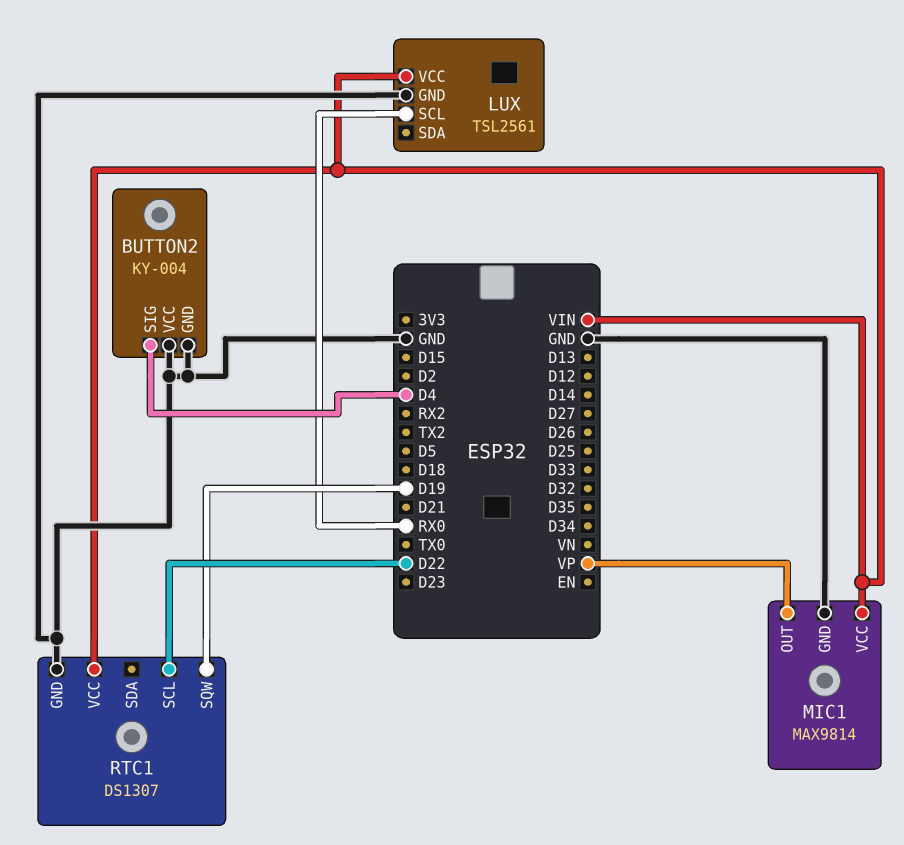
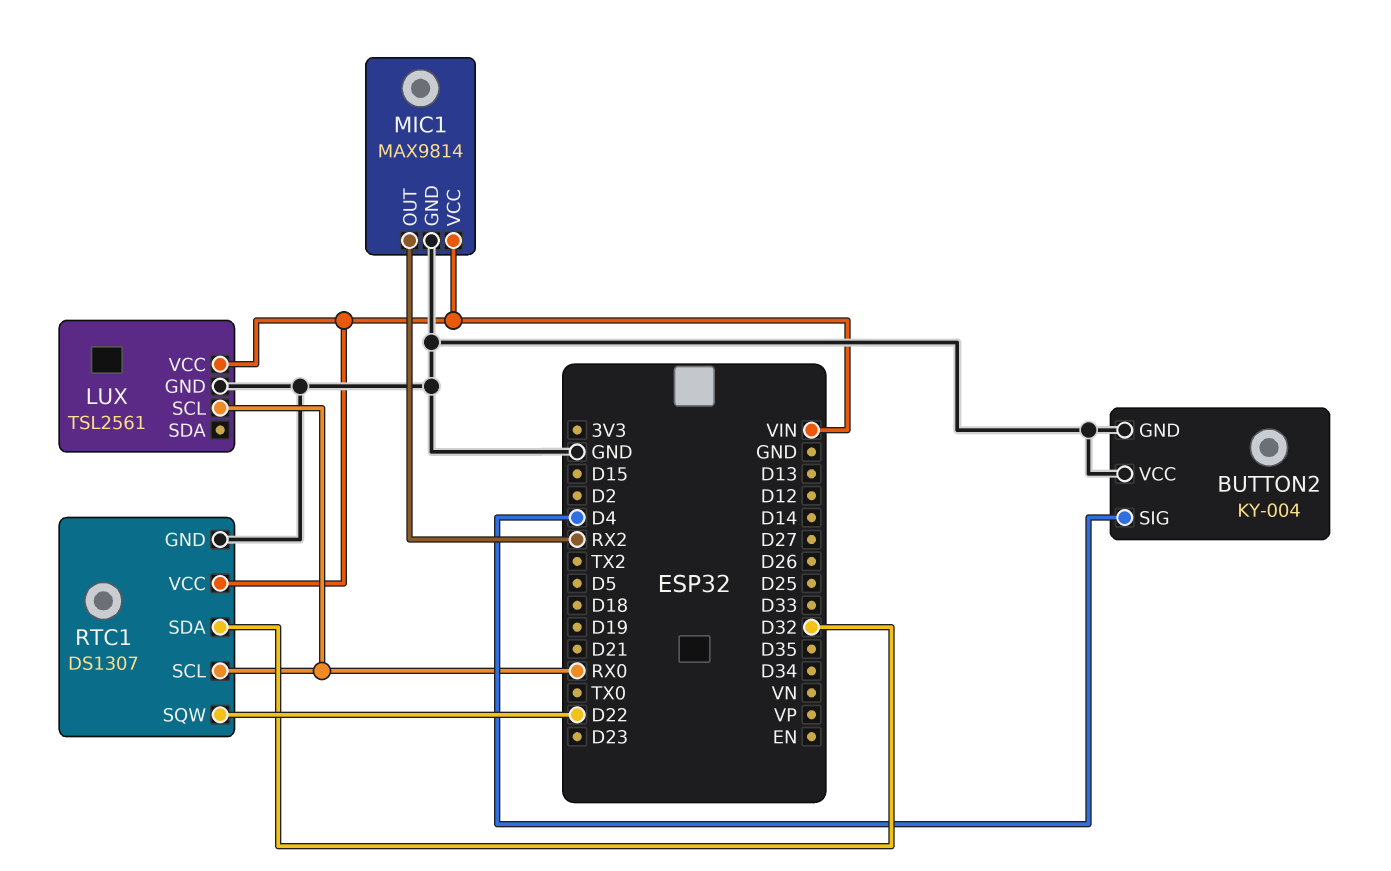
MIC1 pin OUT: VP -> RX2
RTC1 pin SCL: D22 -> RX0
RTC1 pin SDA: none -> D32
RTC1 pin SQW: D19 -> D22

